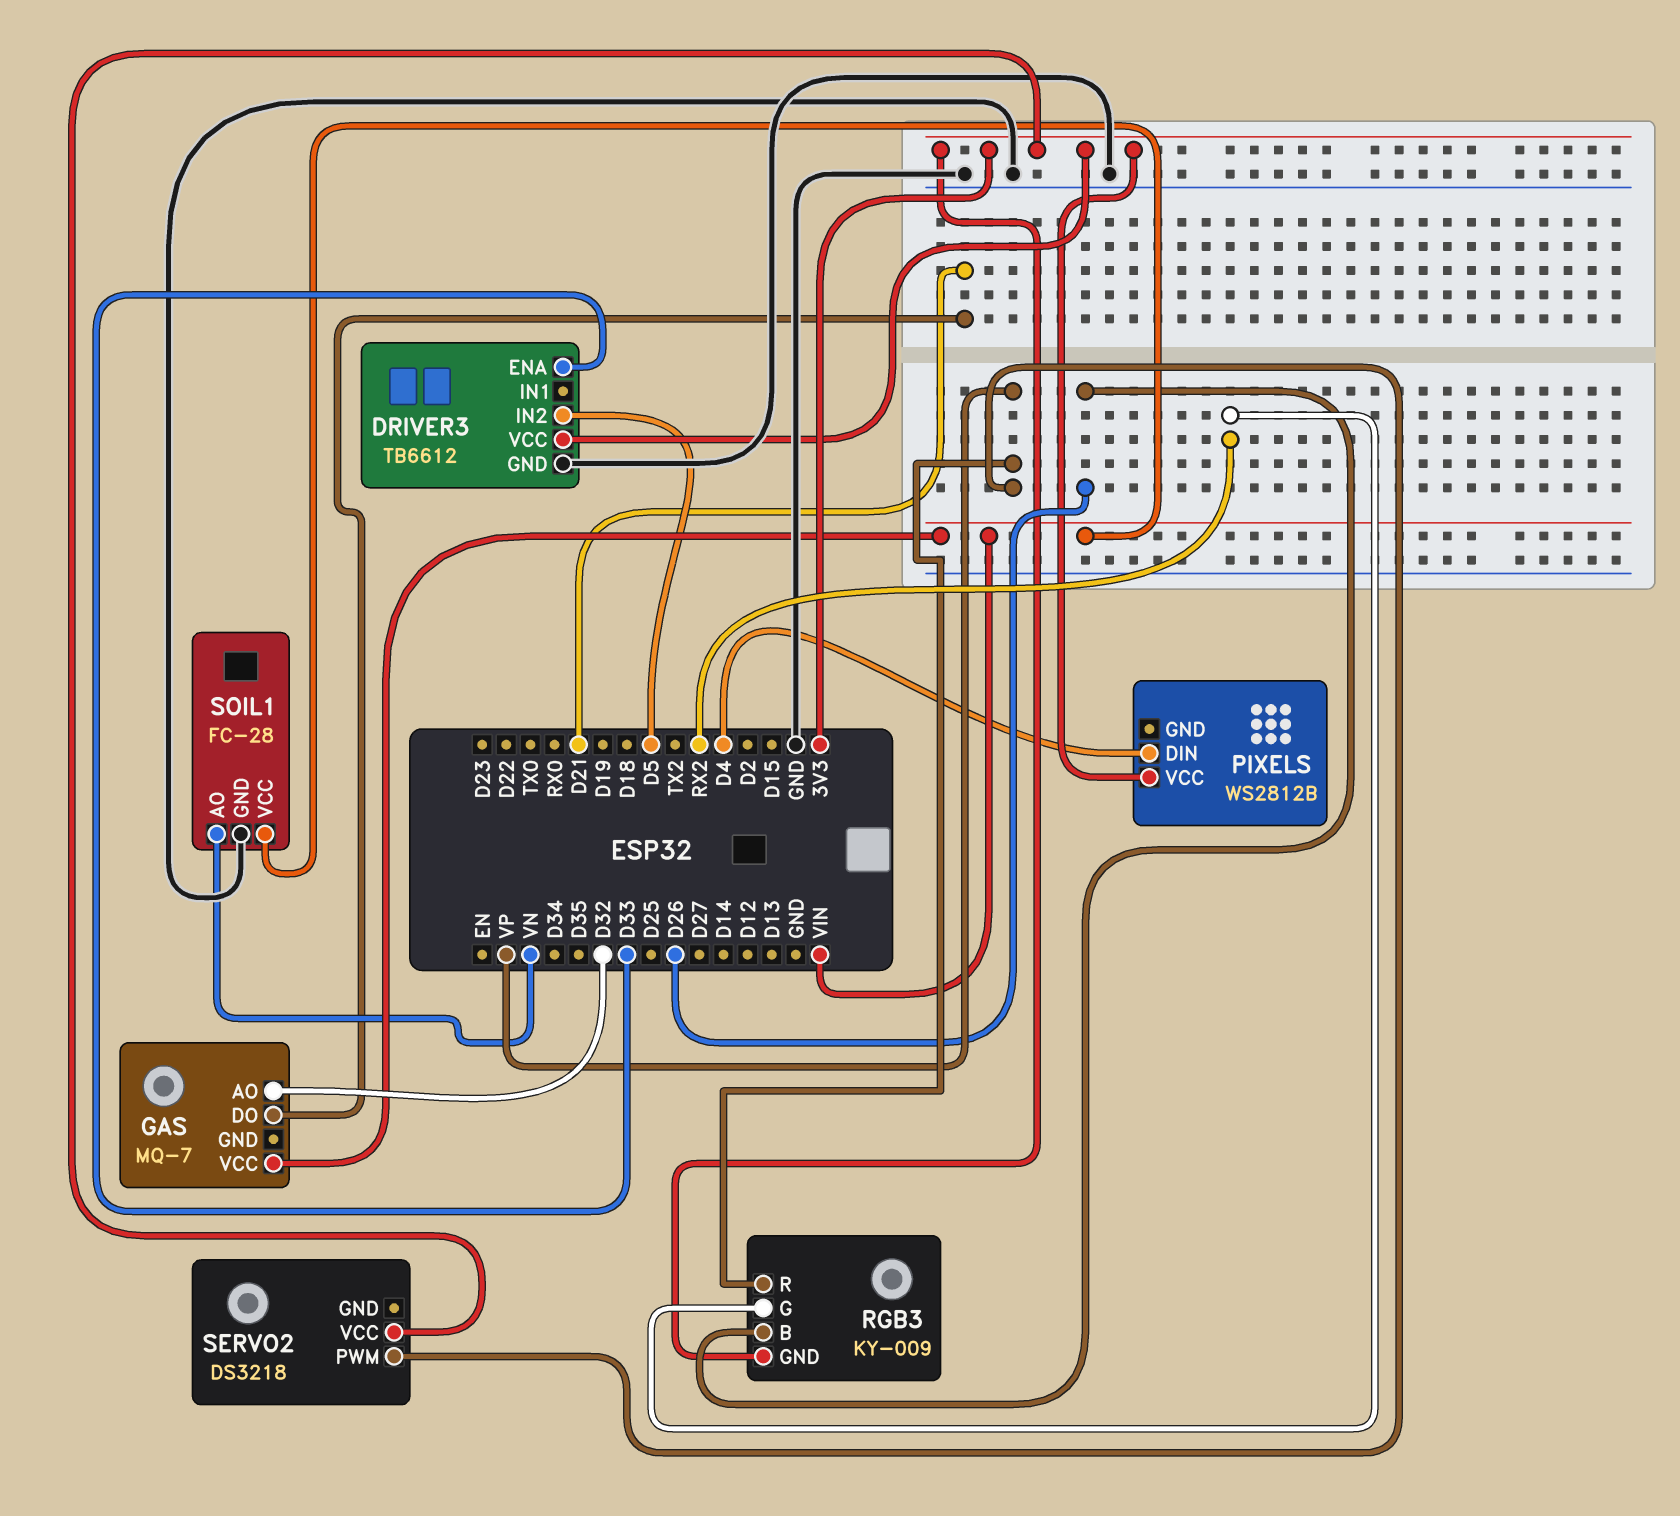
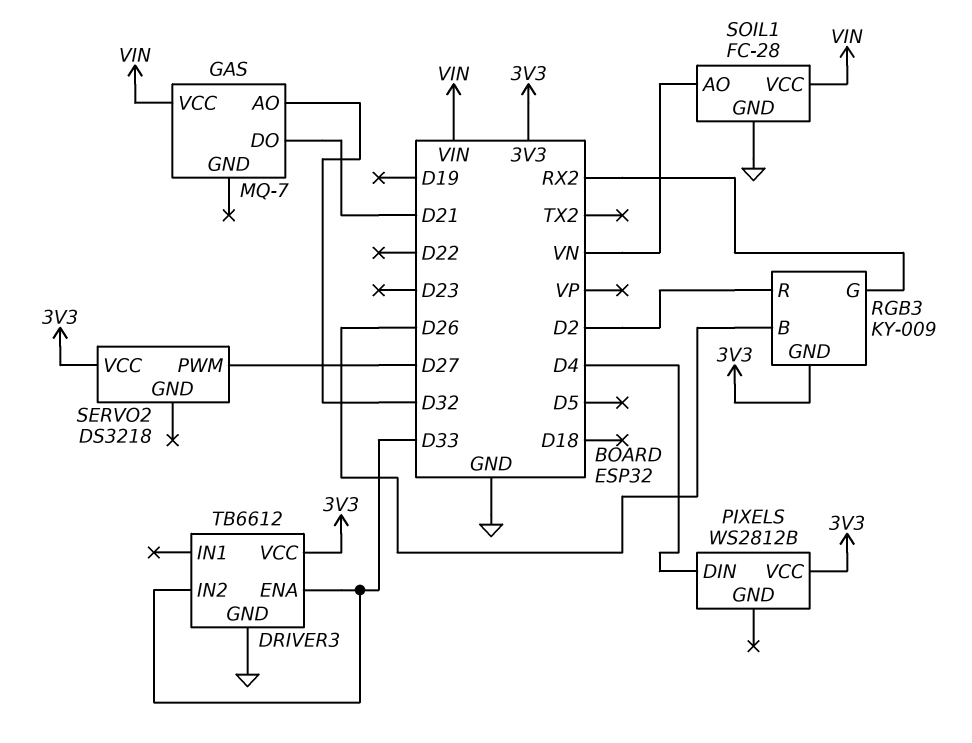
DRIVER3 pin IN2: D5 -> D33
RGB3 pin R: VP -> D2
SERVO2 pin PWM: VP -> D27

